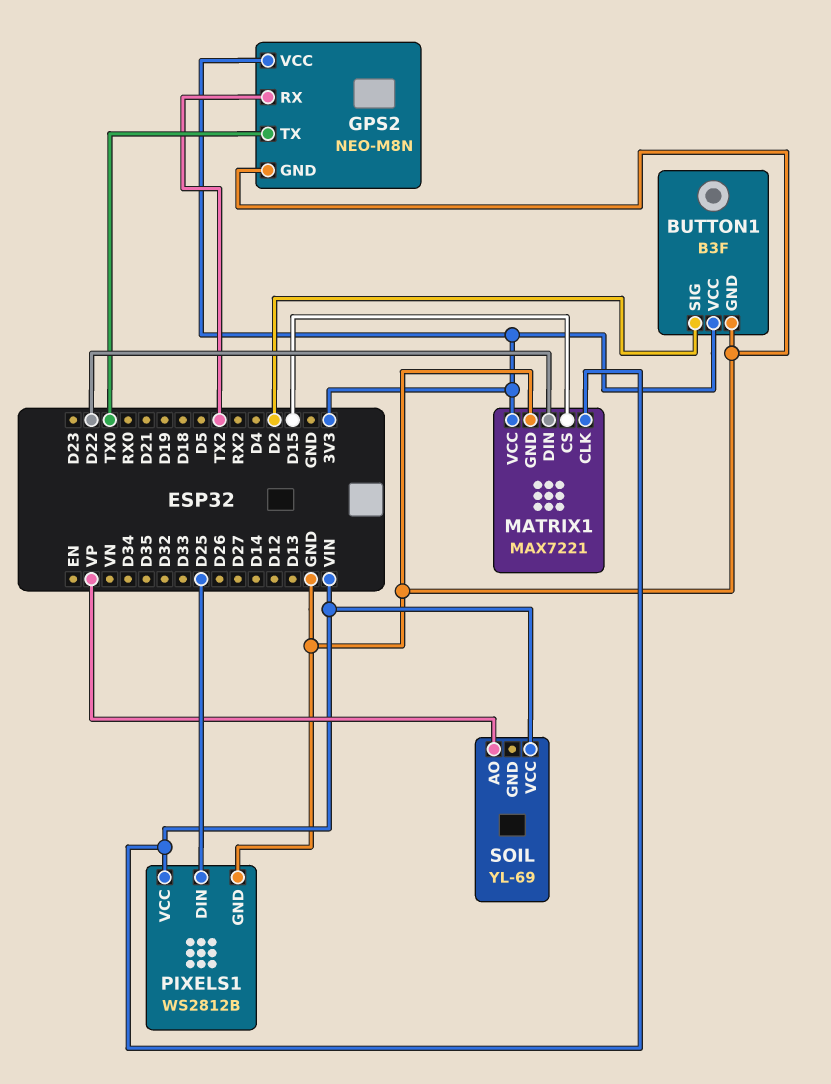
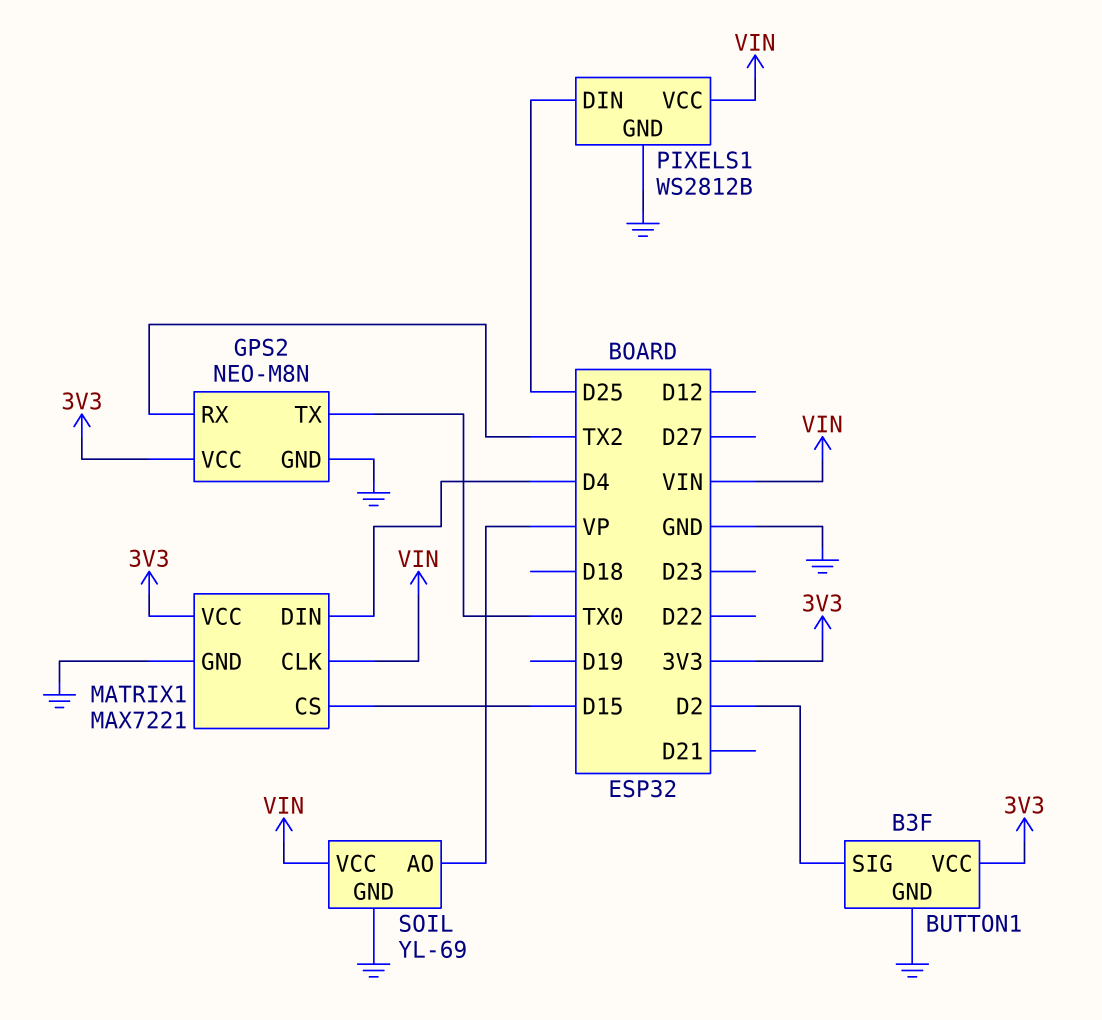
MATRIX1 pin DIN: D22 -> D4
SOIL pin GND: none -> GND

